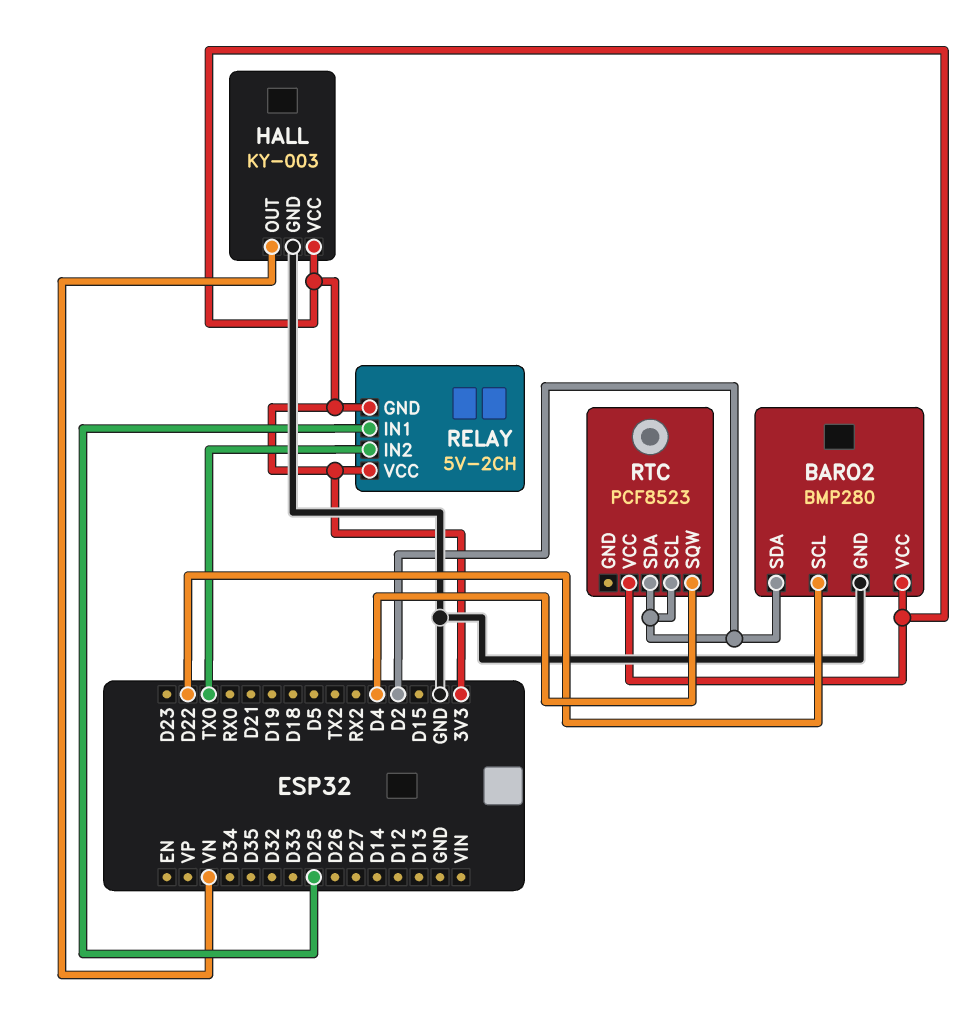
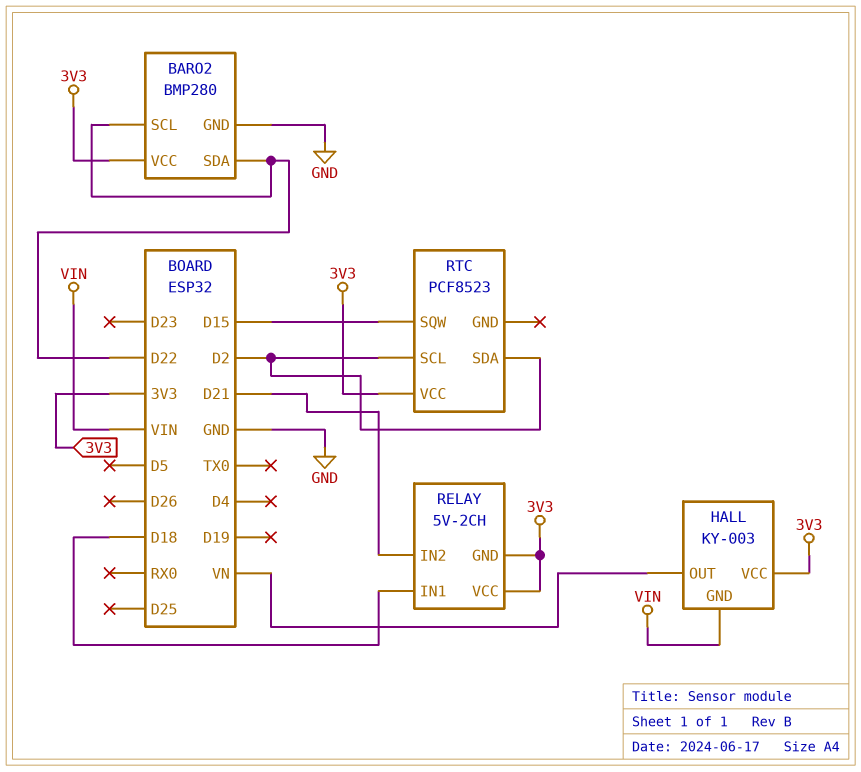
BARO2 pin SDA: D2 -> D22
HALL pin GND: GND -> VIN
RELAY pin IN1: D25 -> D18
RELAY pin IN2: TX0 -> D21
RTC pin SQW: D4 -> D15

